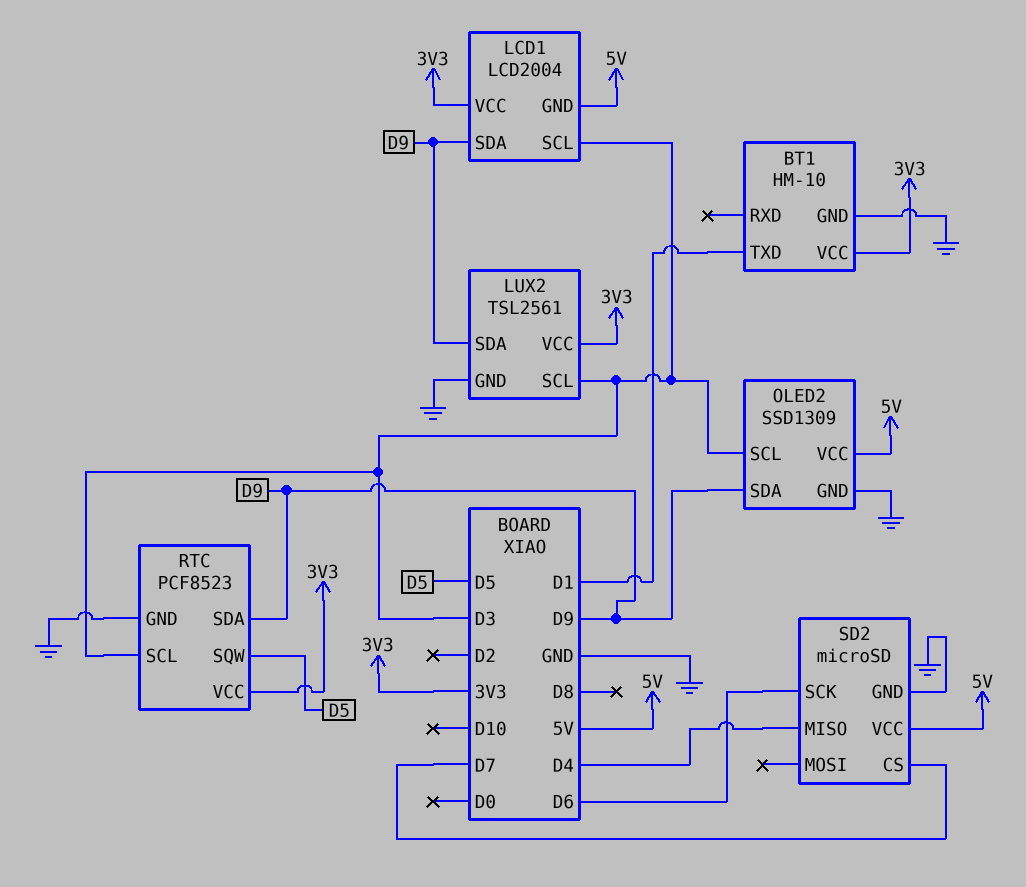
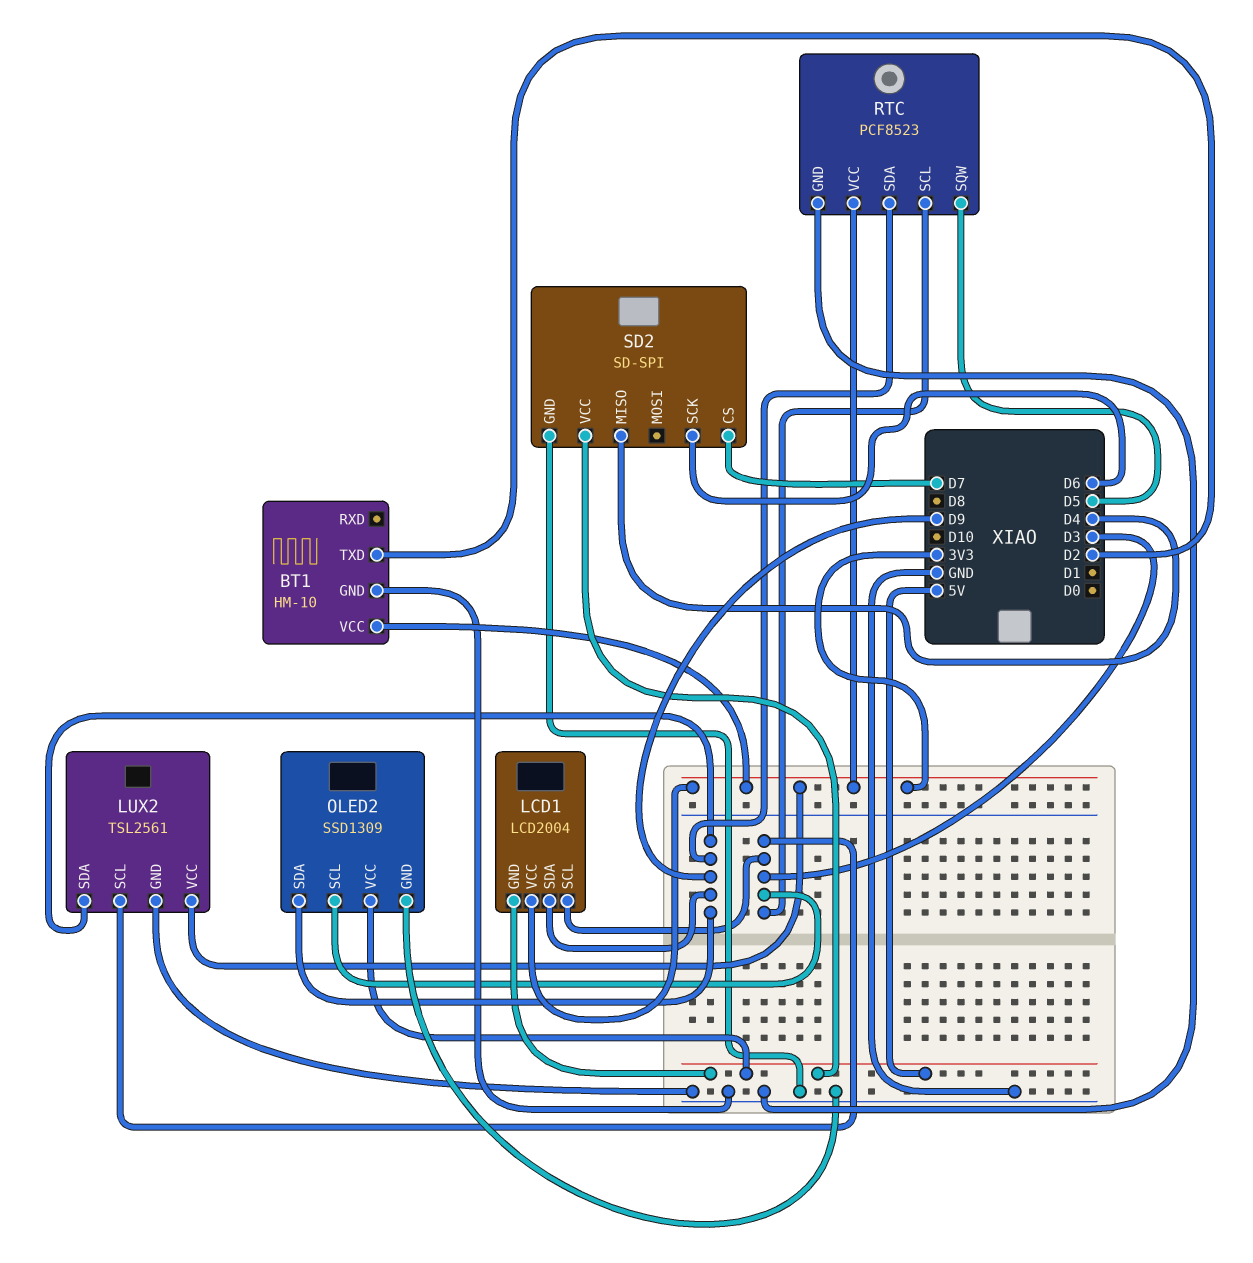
BT1 pin TXD: D1 -> D2
SD2: microSD -> SD-SPI

